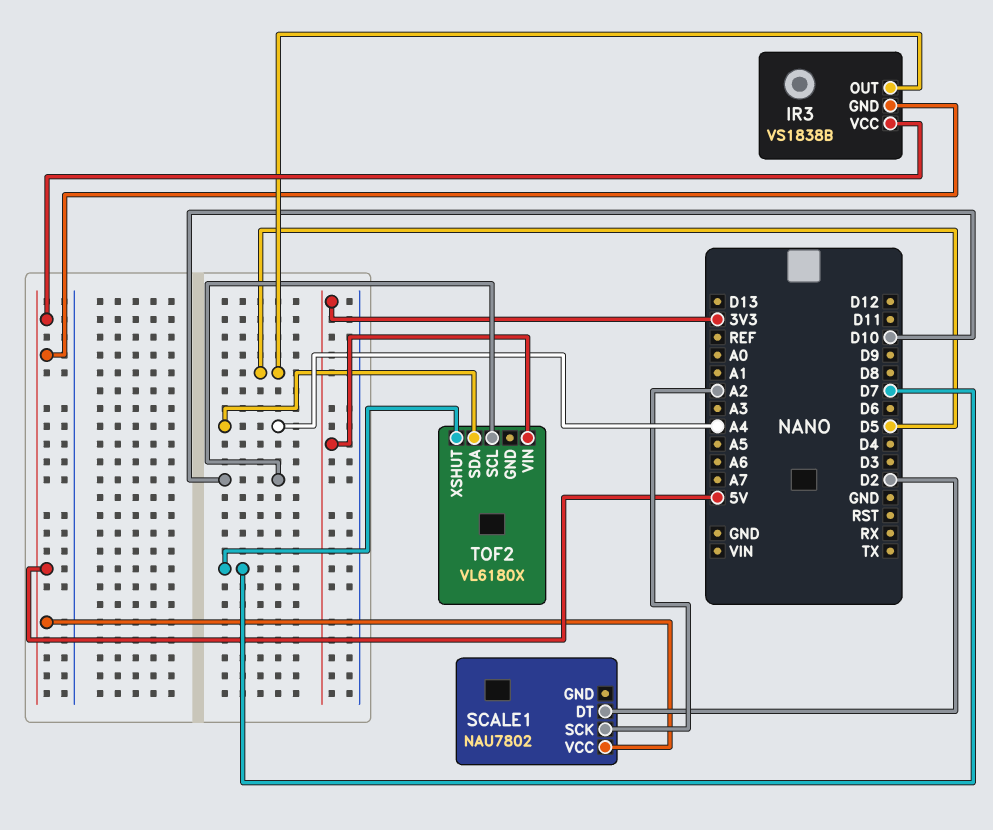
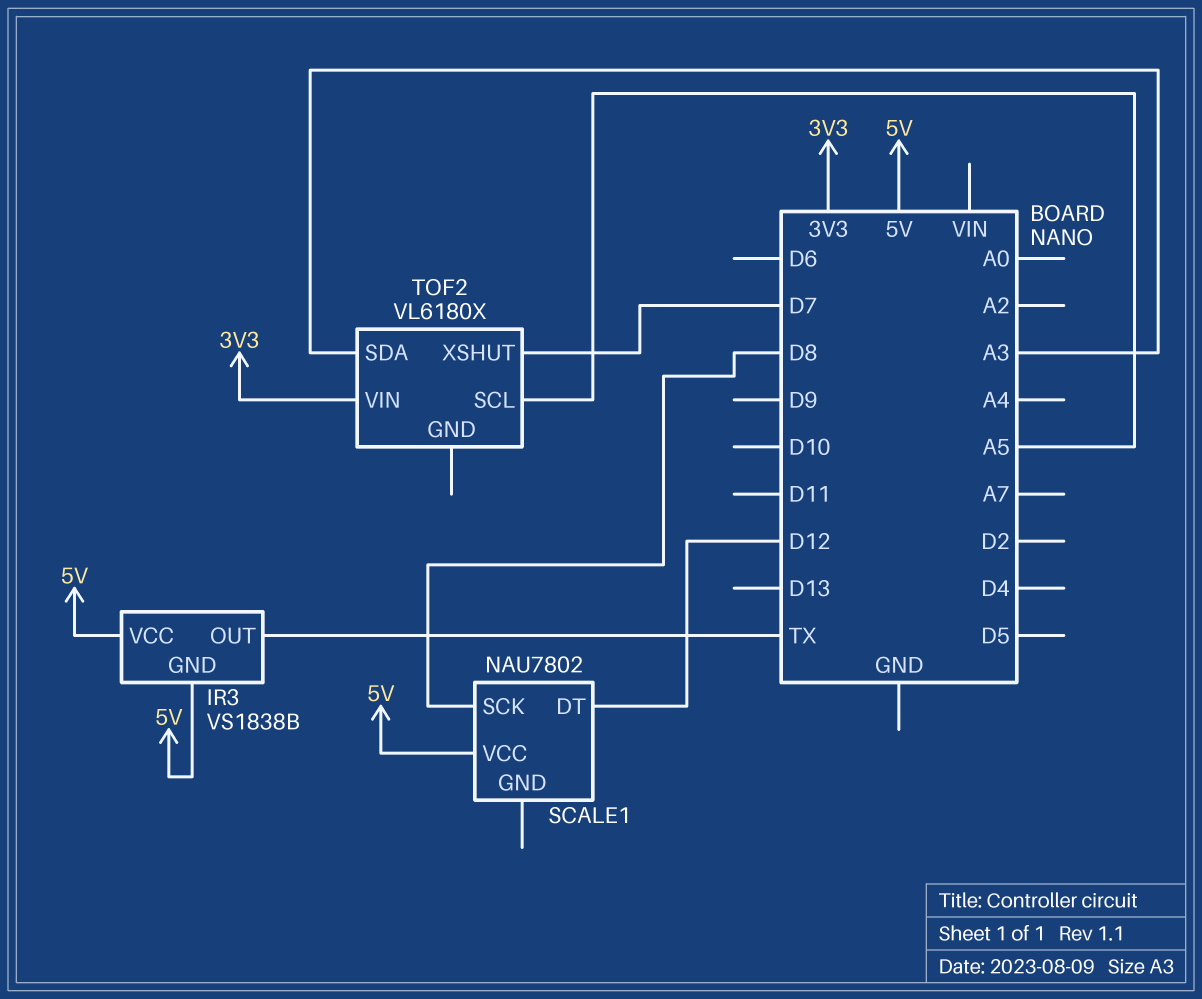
IR3 pin OUT: D5 -> TX
SCALE1 pin DT: D2 -> D12
SCALE1 pin SCK: A2 -> D8
TOF2 pin SCL: D10 -> A5
TOF2 pin SDA: A4 -> A3

